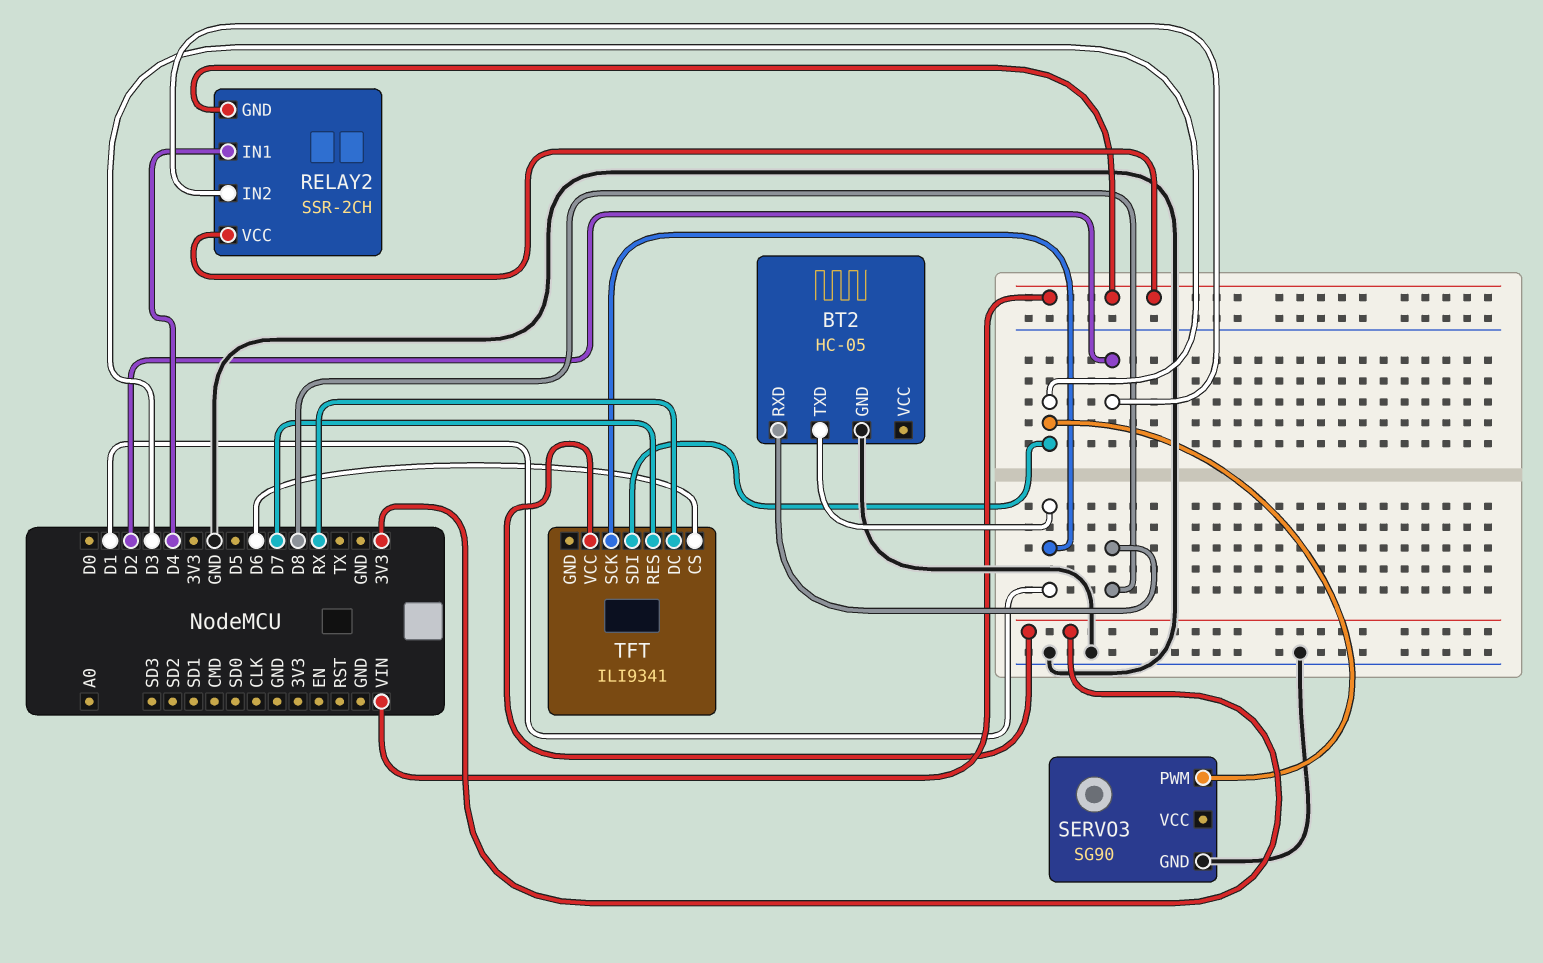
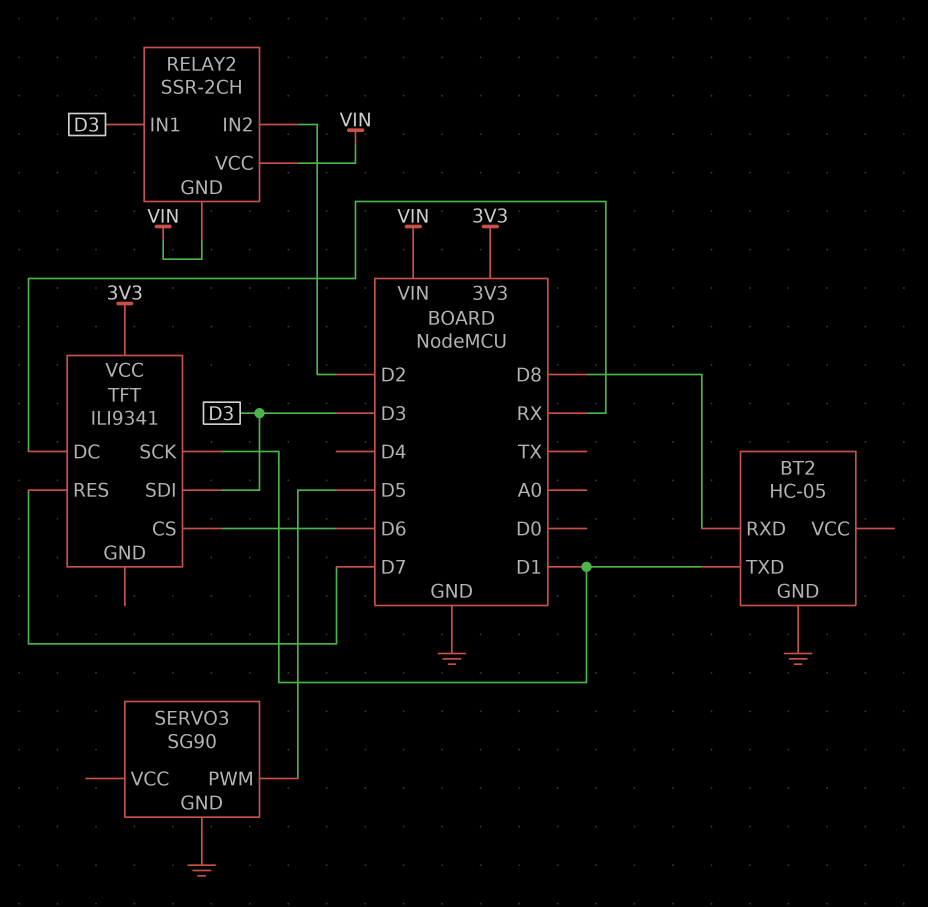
RELAY2 pin IN1: D4 -> D3
SERVO3 pin PWM: D3 -> D5

